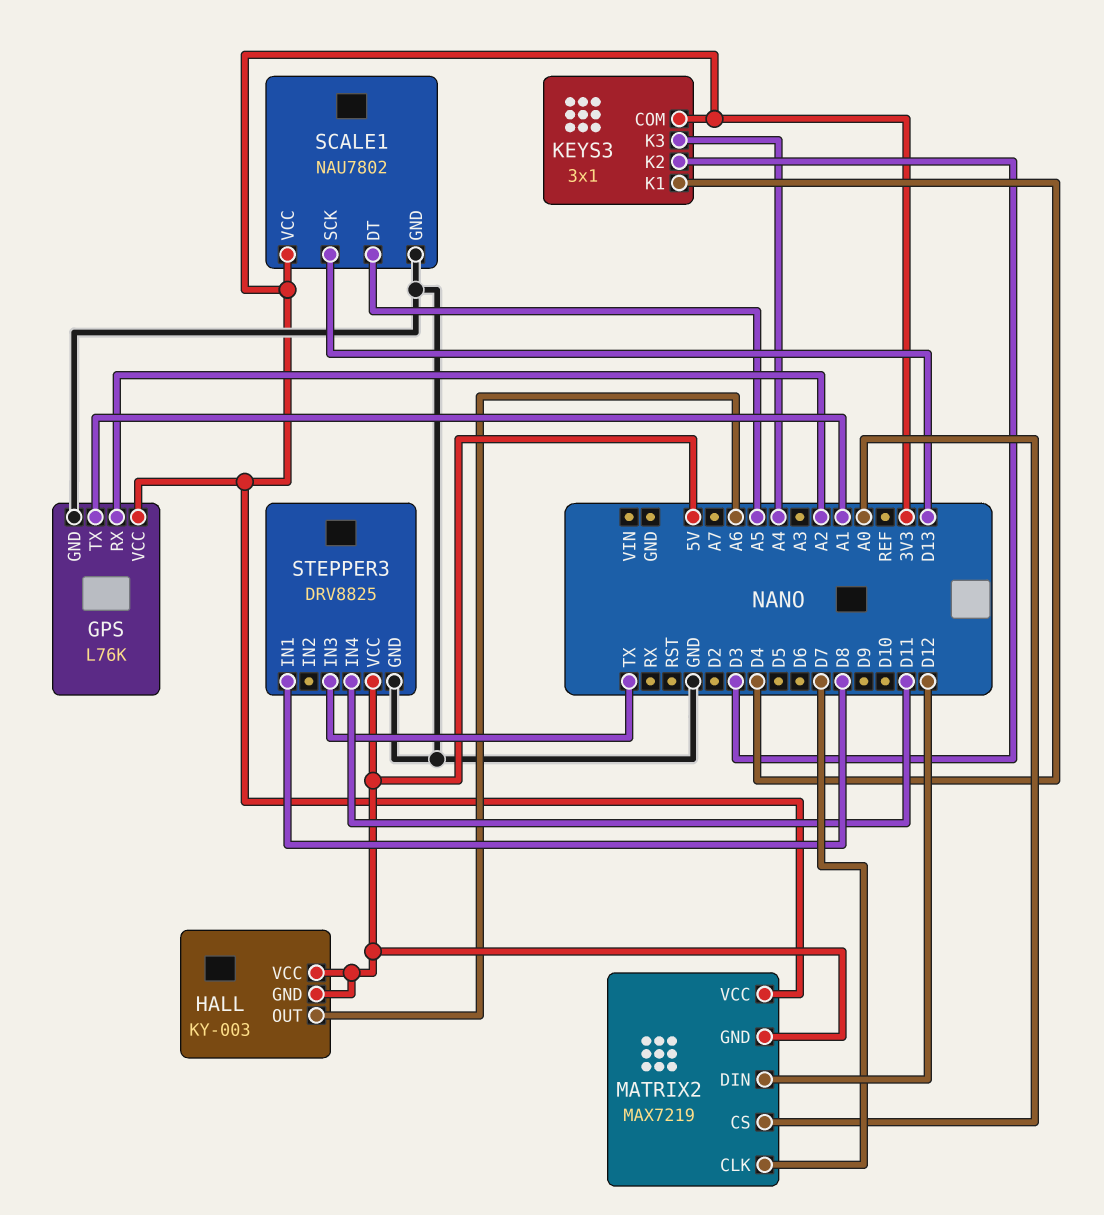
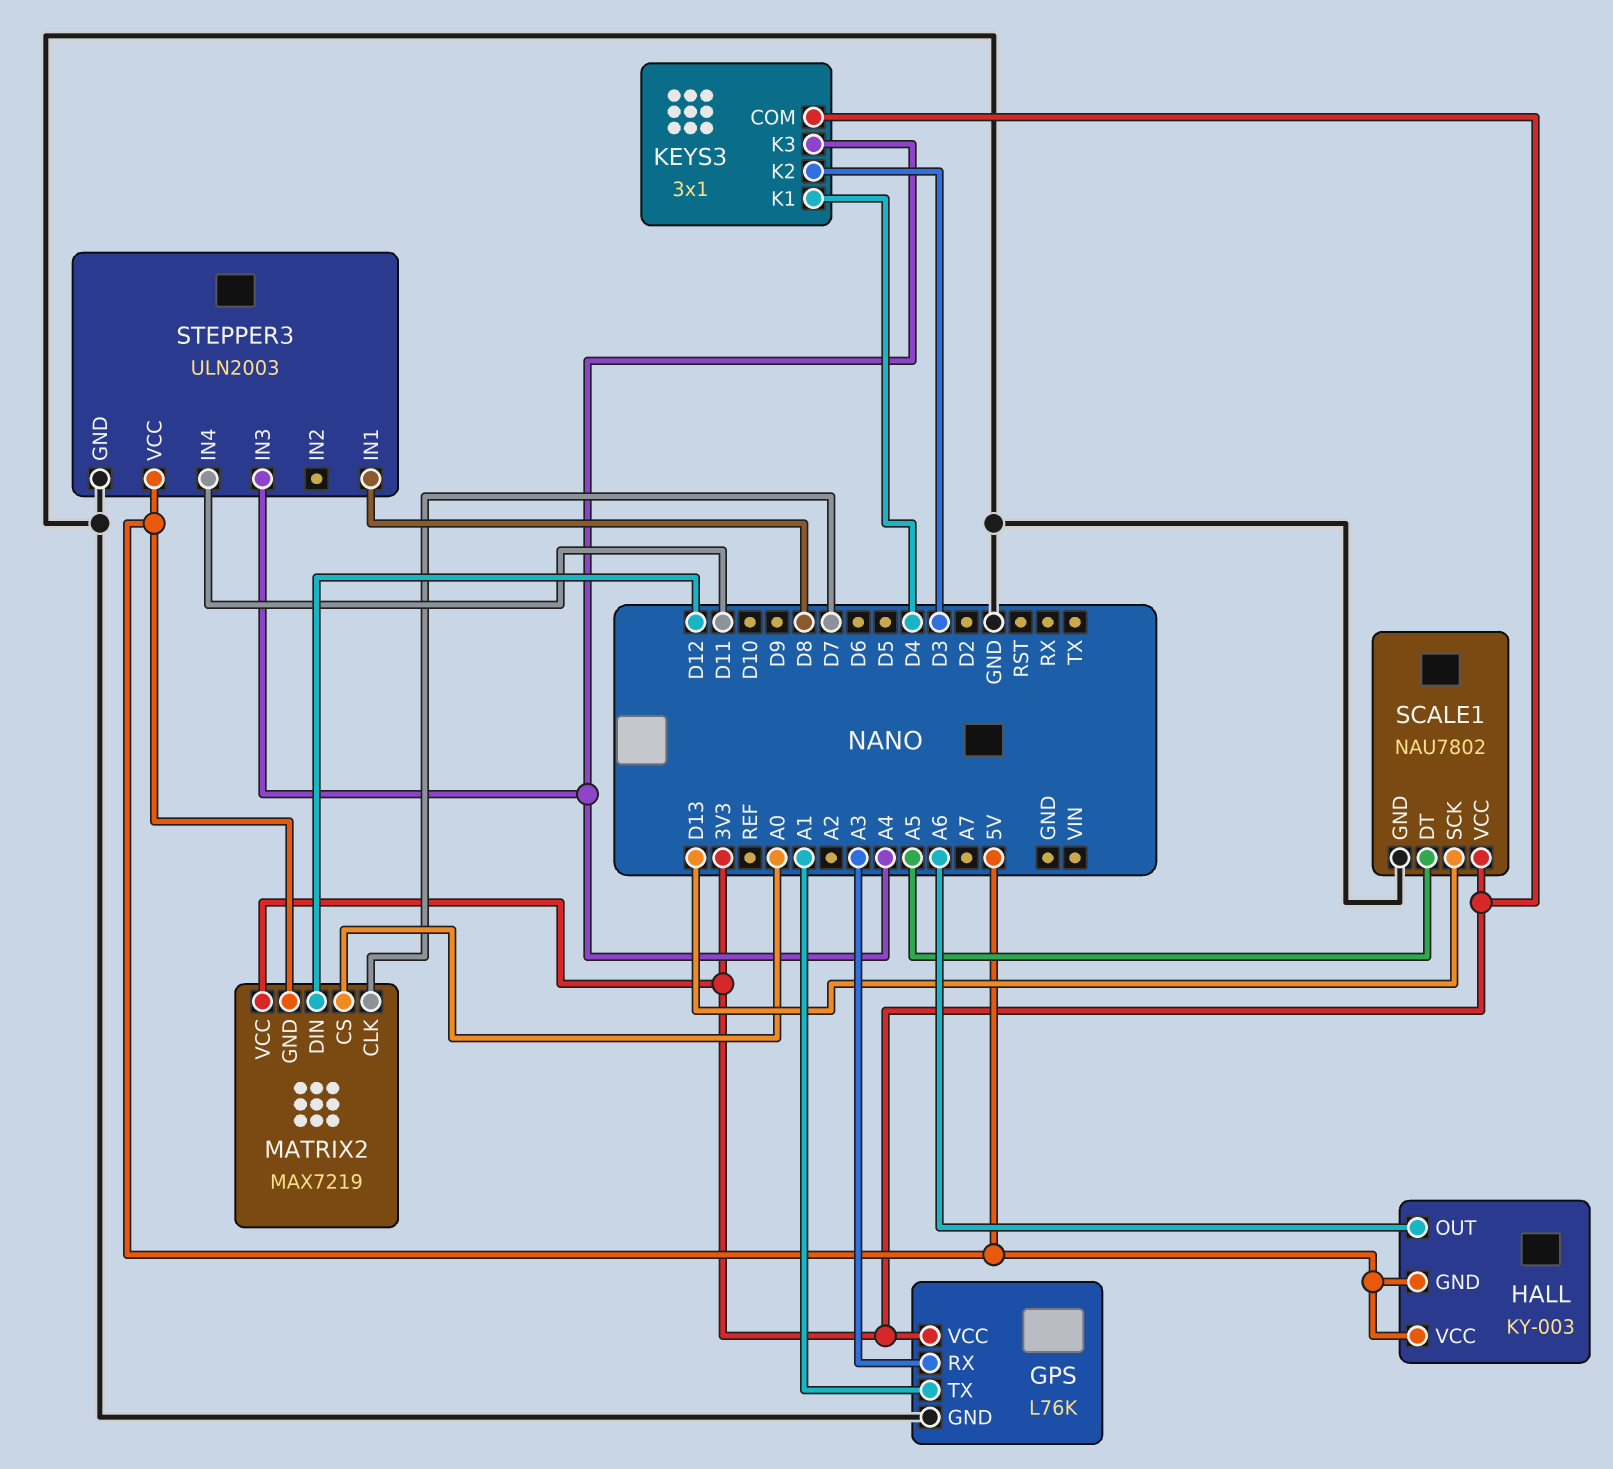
GPS pin RX: A2 -> A3
STEPPER3: DRV8825 -> ULN2003
STEPPER3 pin IN3: TX -> A4

